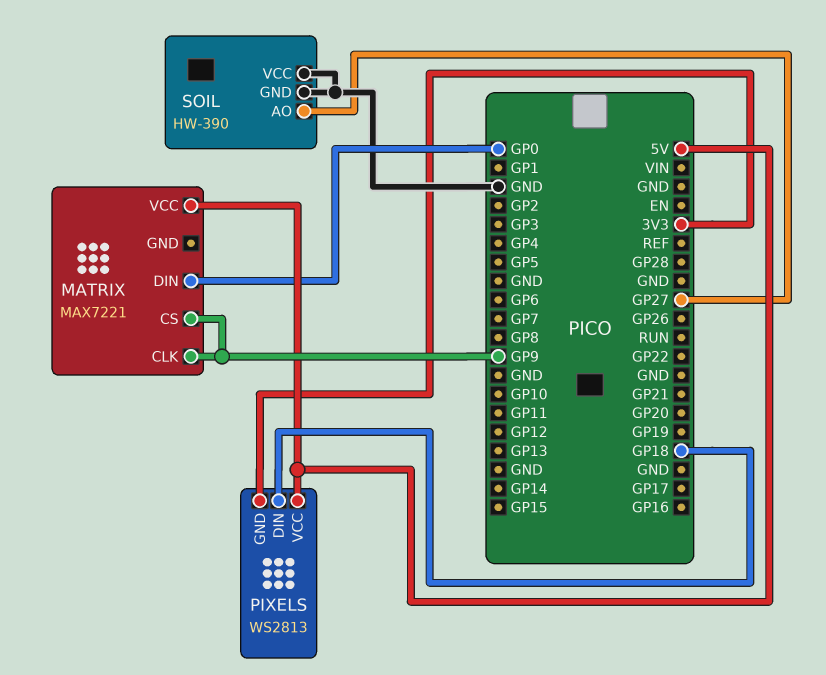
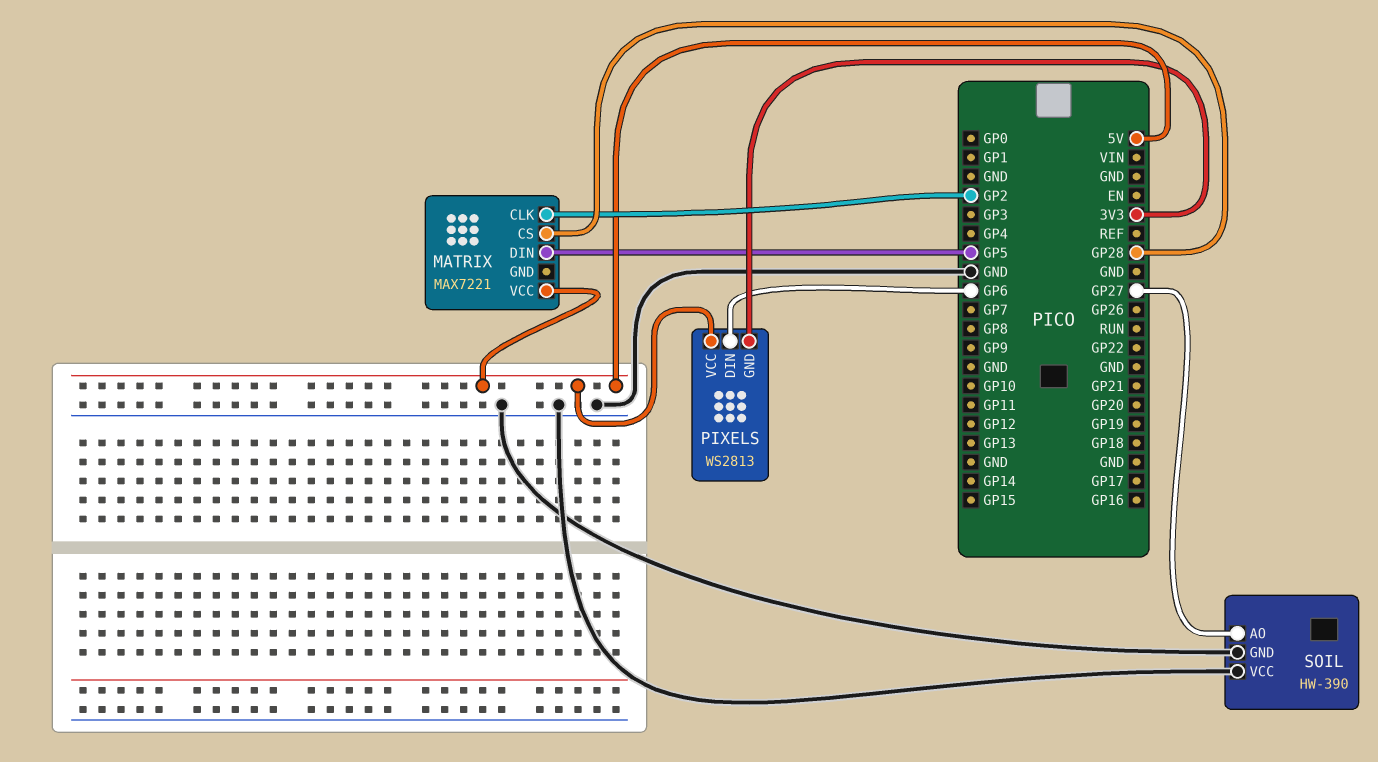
MATRIX pin CLK: GP9 -> GP2
MATRIX pin CS: GP9 -> GP28
MATRIX pin DIN: GP0 -> GP5
PIXELS pin DIN: GP18 -> GP6

